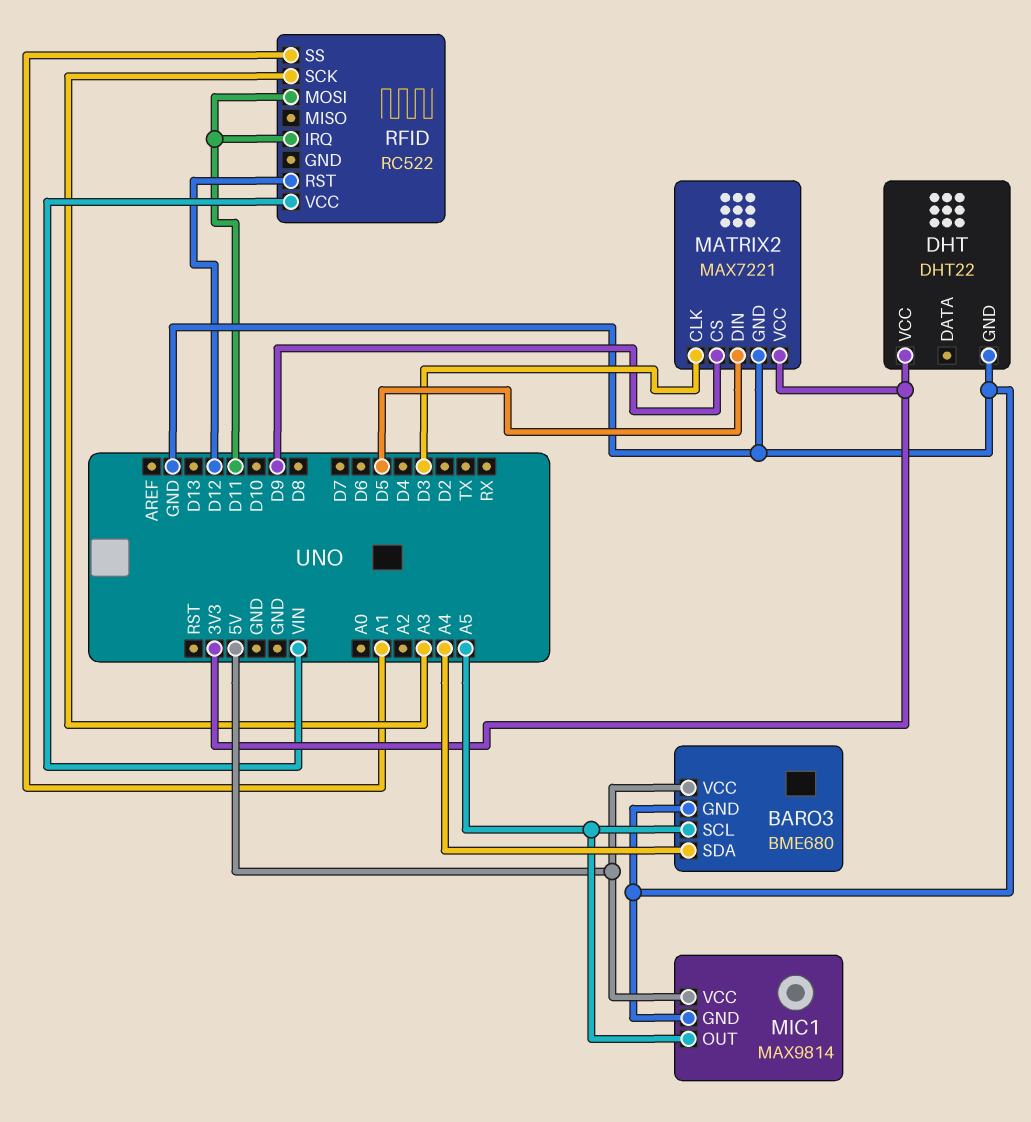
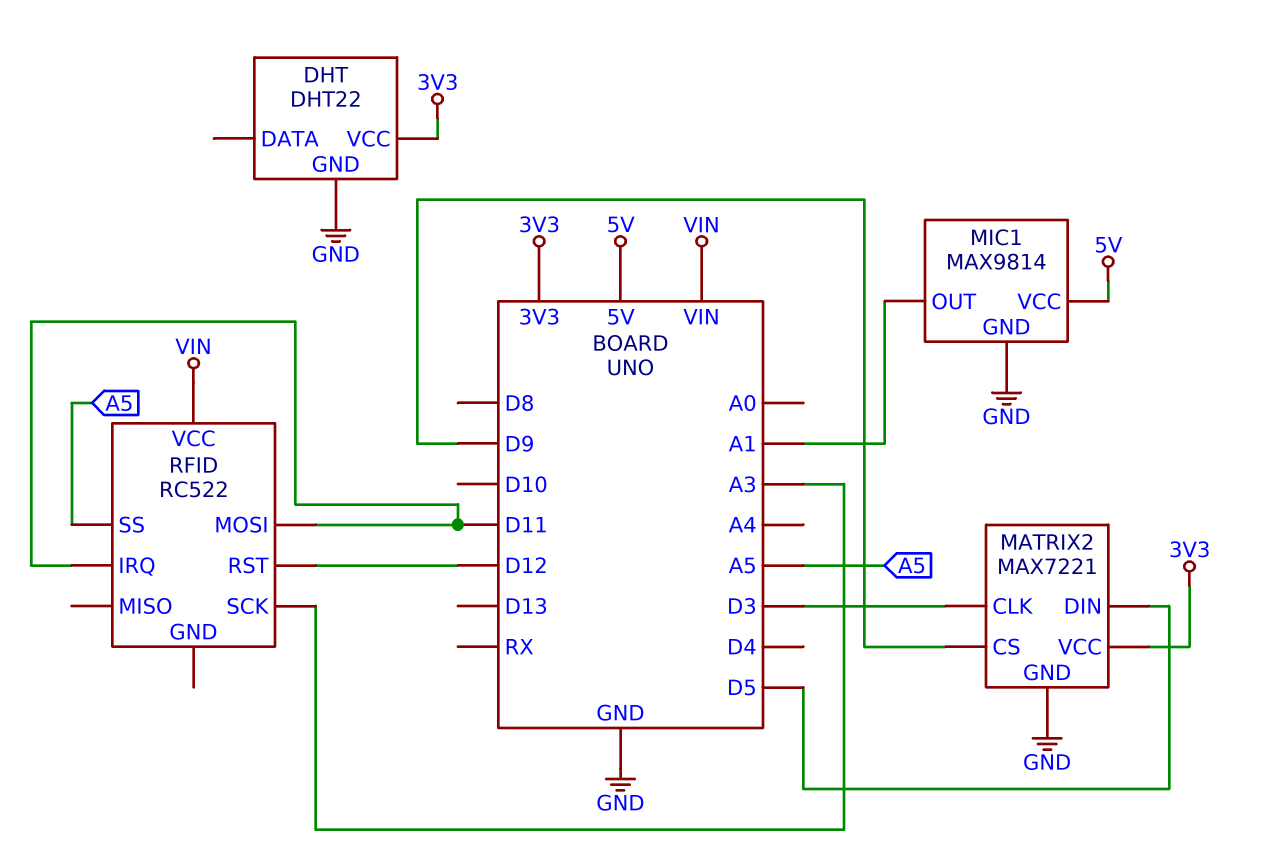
BARO3: BME680 -> none
BARO3 pin GND: GND -> none
BARO3 pin SCL: A5 -> none
BARO3 pin SDA: A4 -> none
BARO3 pin VCC: 5V -> none
MIC1 pin OUT: A5 -> A1
RFID pin SS: A1 -> A5

